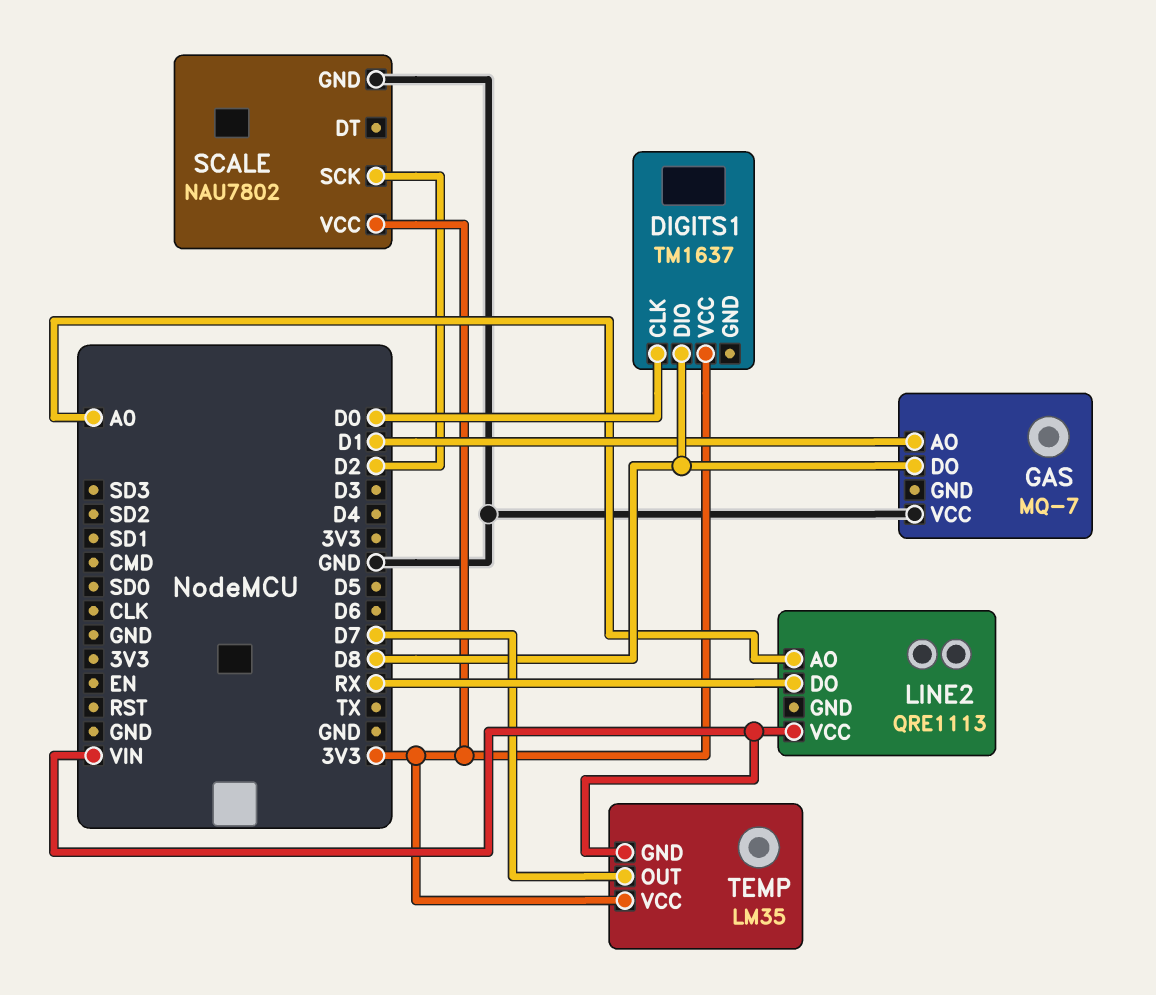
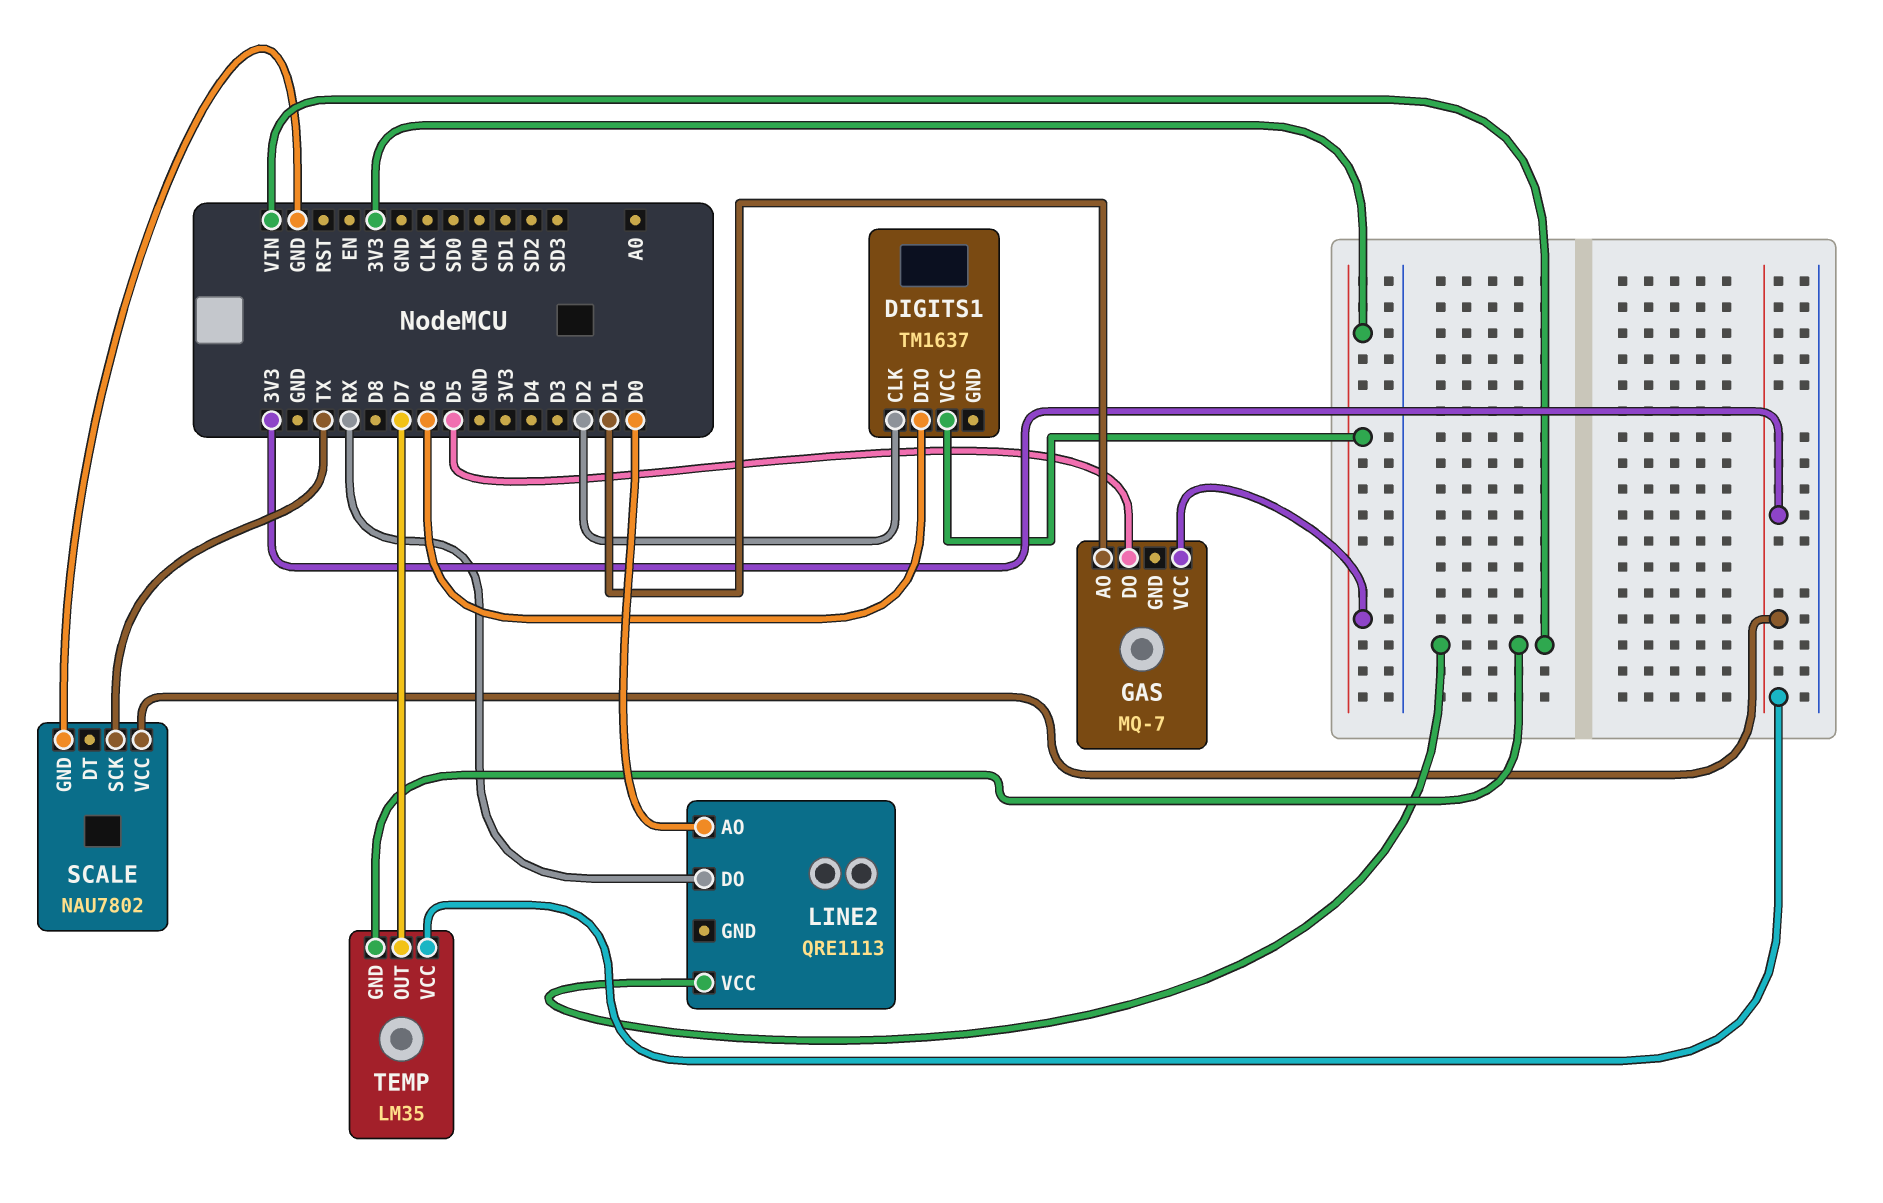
DIGITS1 pin CLK: D0 -> D2
DIGITS1 pin DIO: D8 -> D6
GAS pin DO: D8 -> D5
GAS pin VCC: GND -> 3V3
LINE2 pin AO: A0 -> D0
SCALE pin SCK: D2 -> TX

